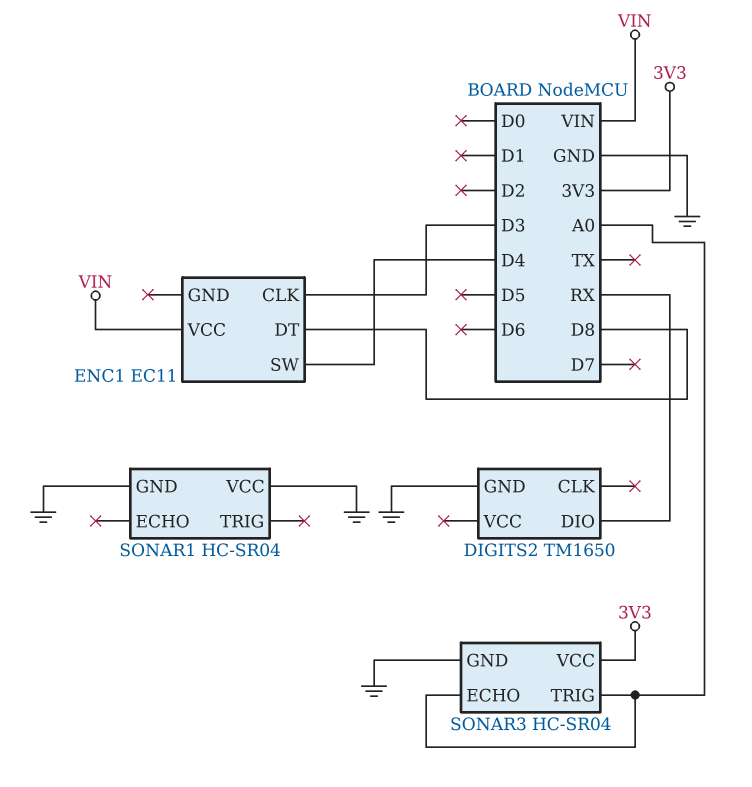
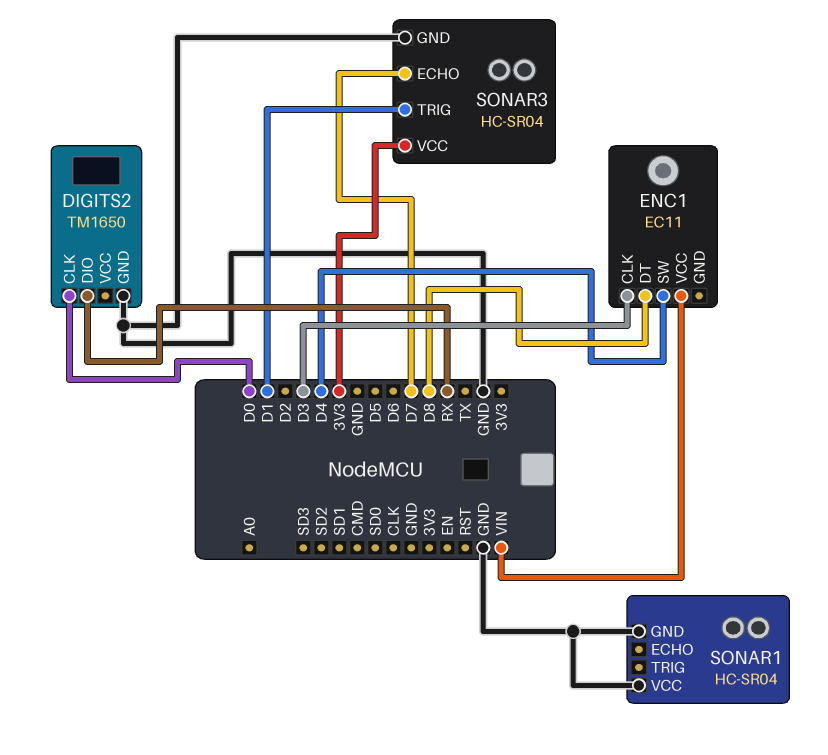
DIGITS2 pin CLK: none -> D0
SONAR3 pin ECHO: A0 -> D7
SONAR3 pin TRIG: A0 -> D1

